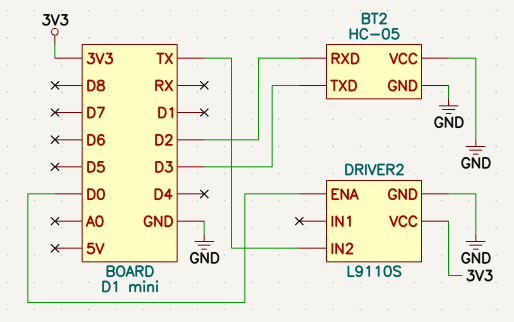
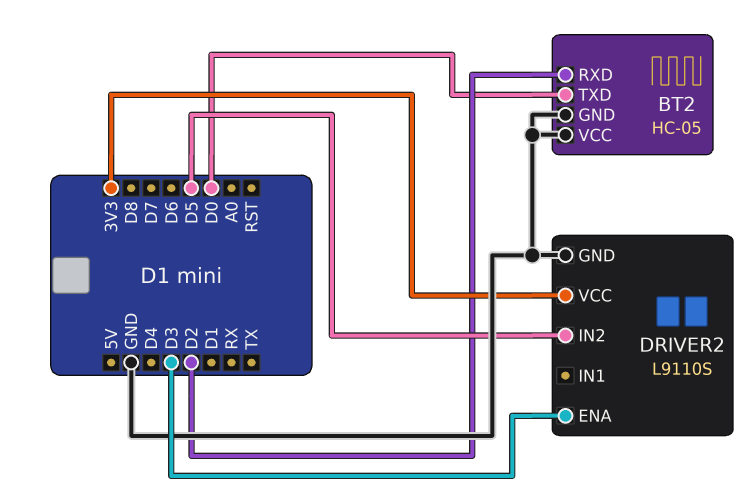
BT2 pin TXD: D3 -> D0
DRIVER2 pin ENA: D0 -> D3
DRIVER2 pin IN2: TX -> D5

